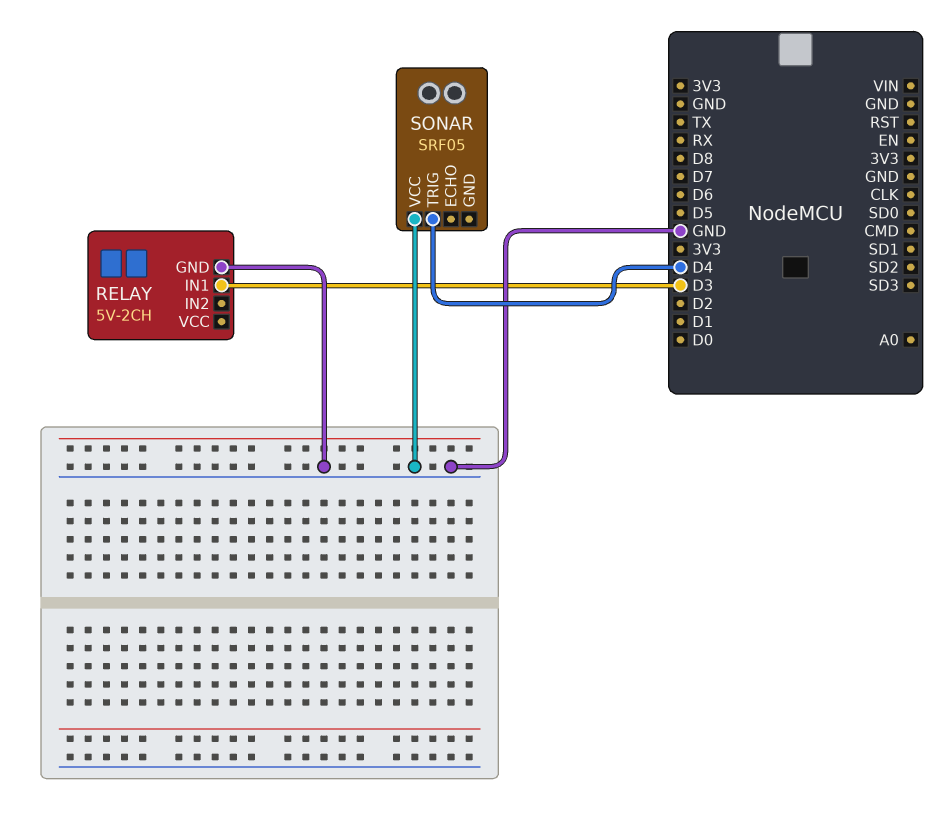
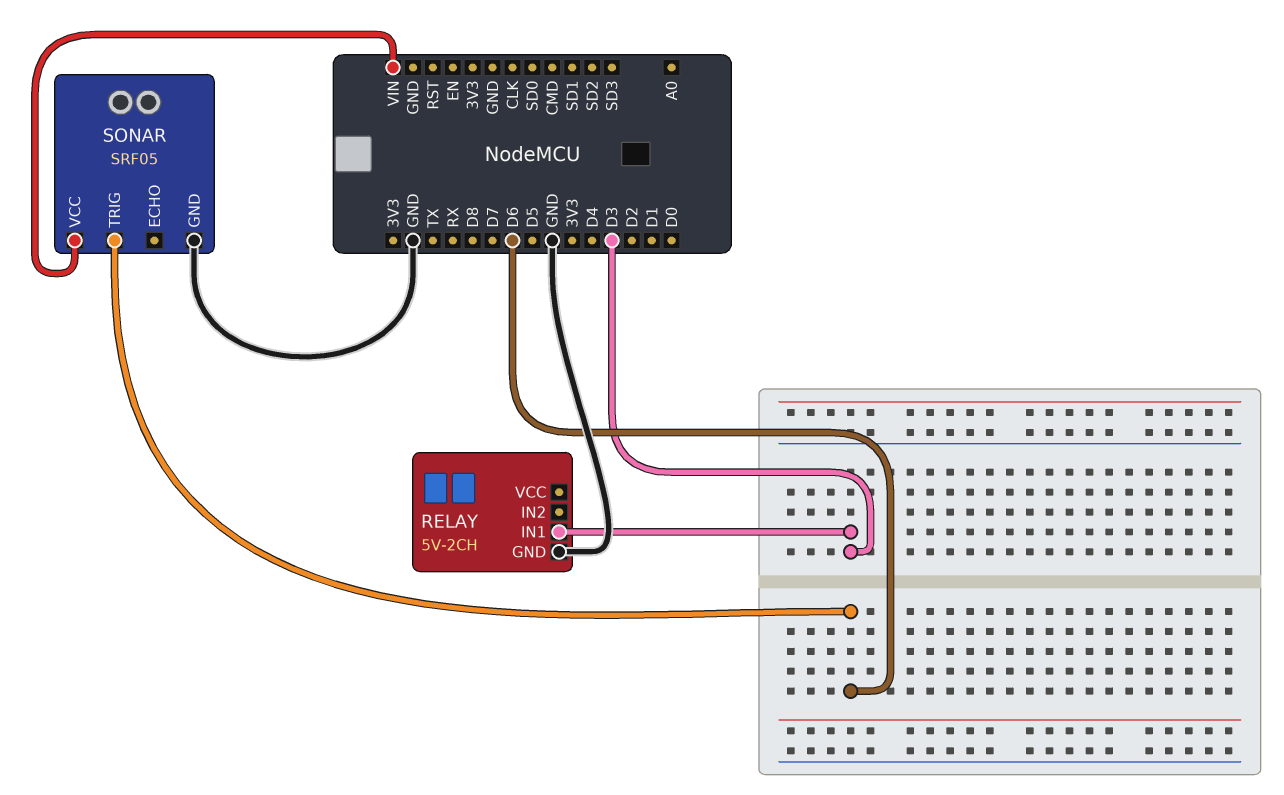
SONAR pin GND: none -> GND
SONAR pin TRIG: D4 -> D6
SONAR pin VCC: GND -> VIN

